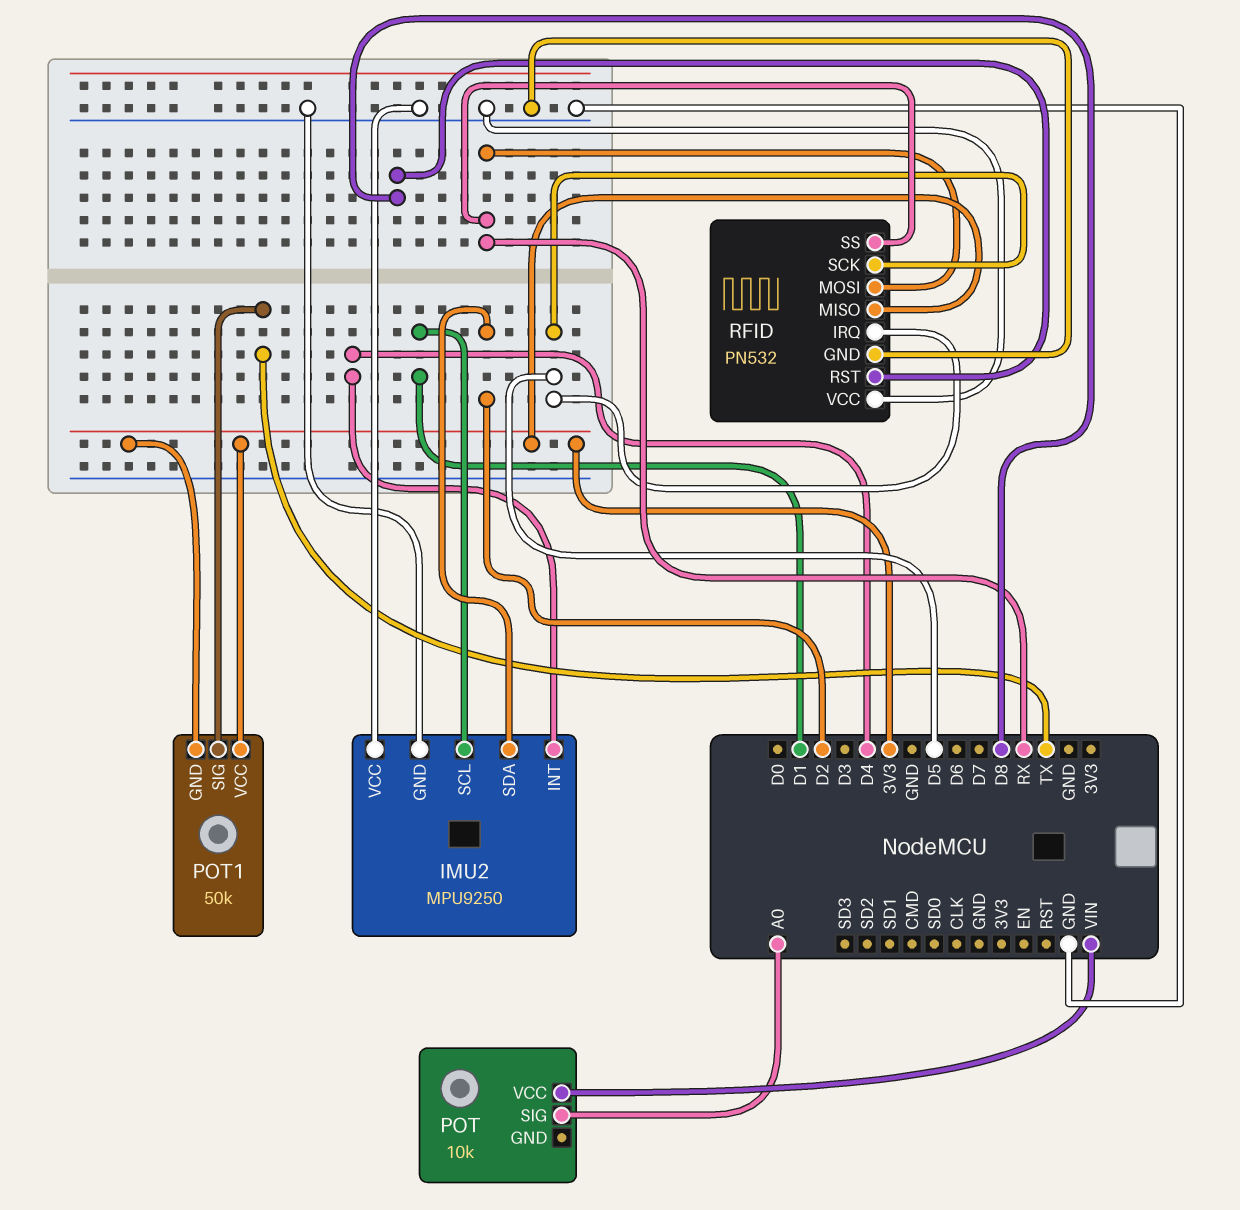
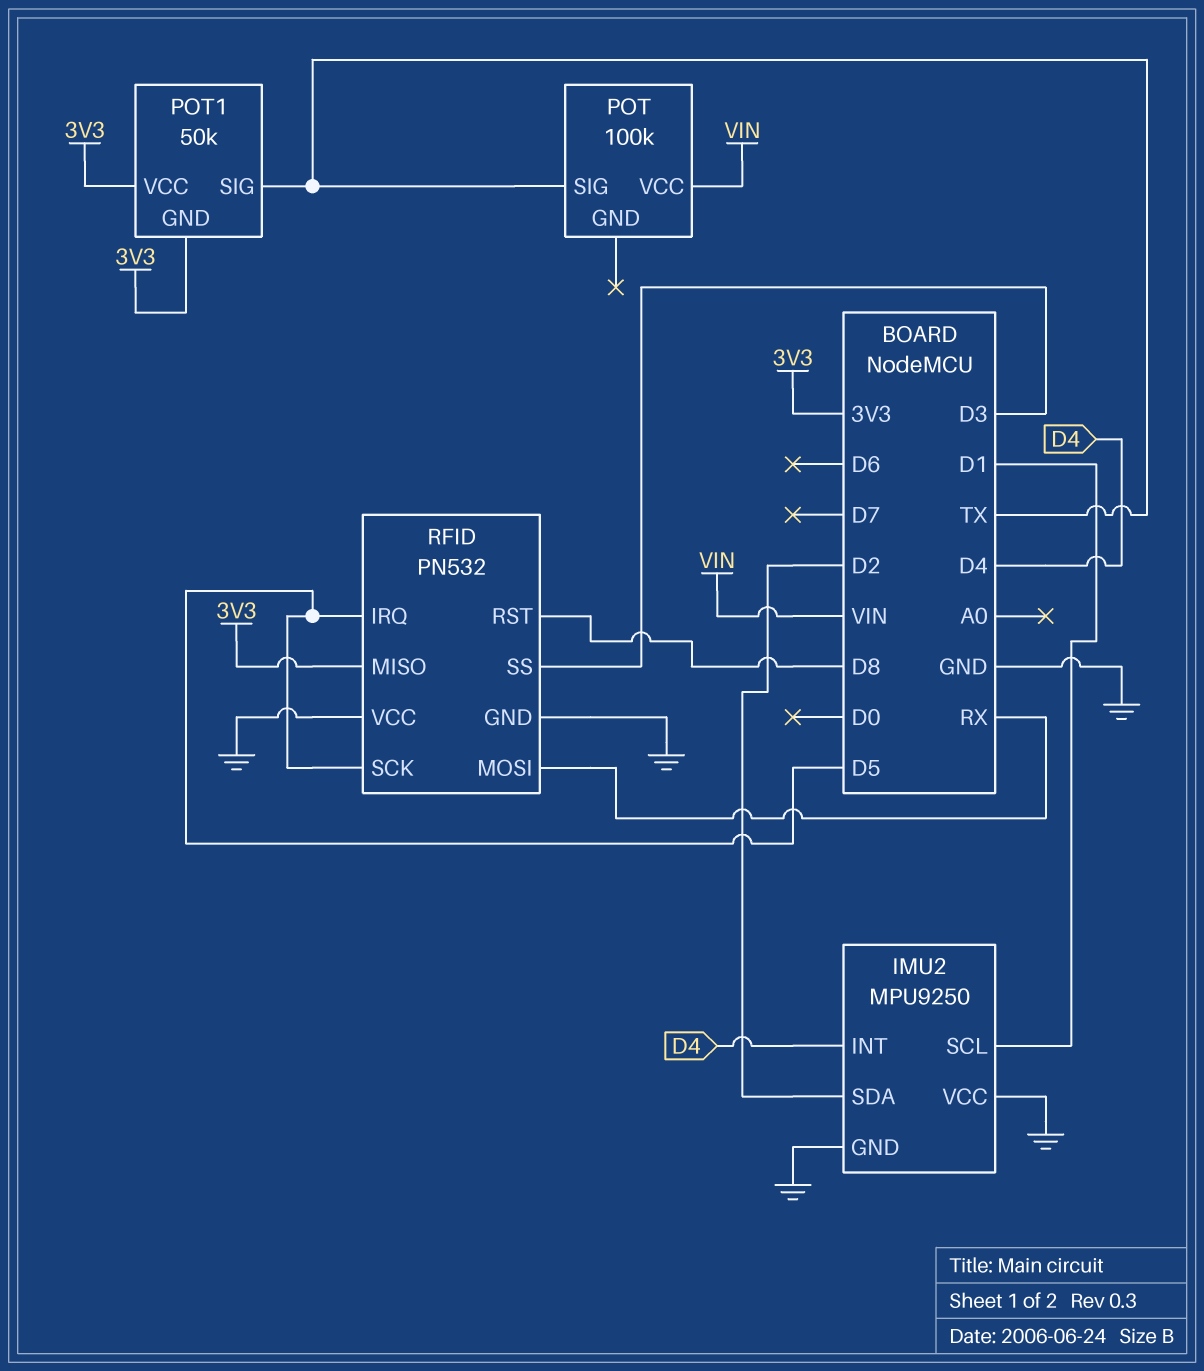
POT: 10k -> 100k
POT pin SIG: A0 -> TX
RFID pin SS: RX -> D3

